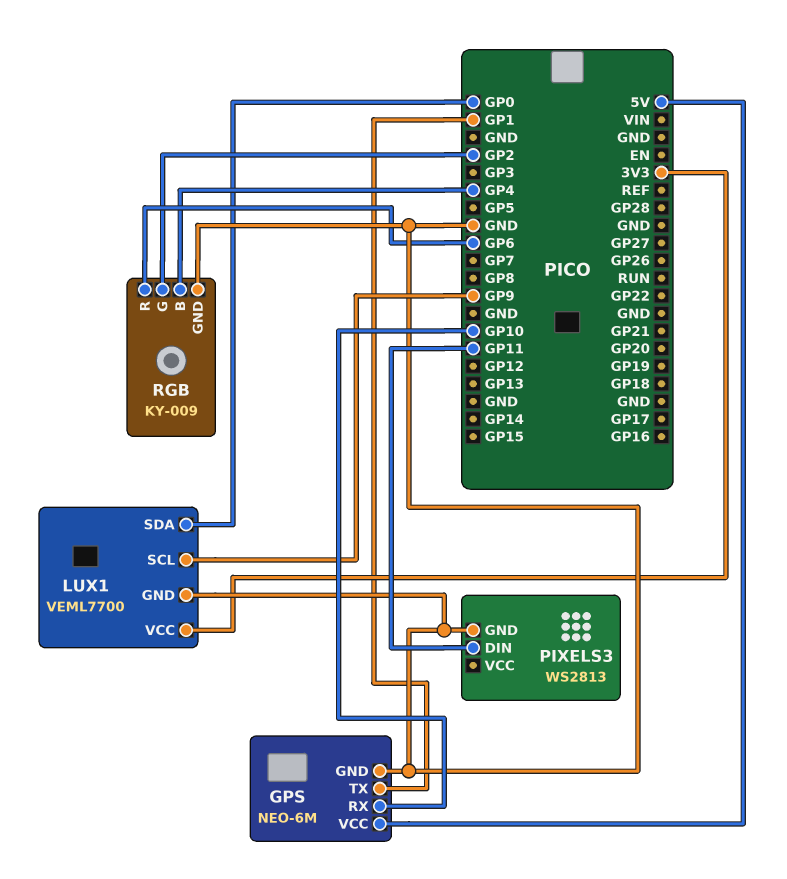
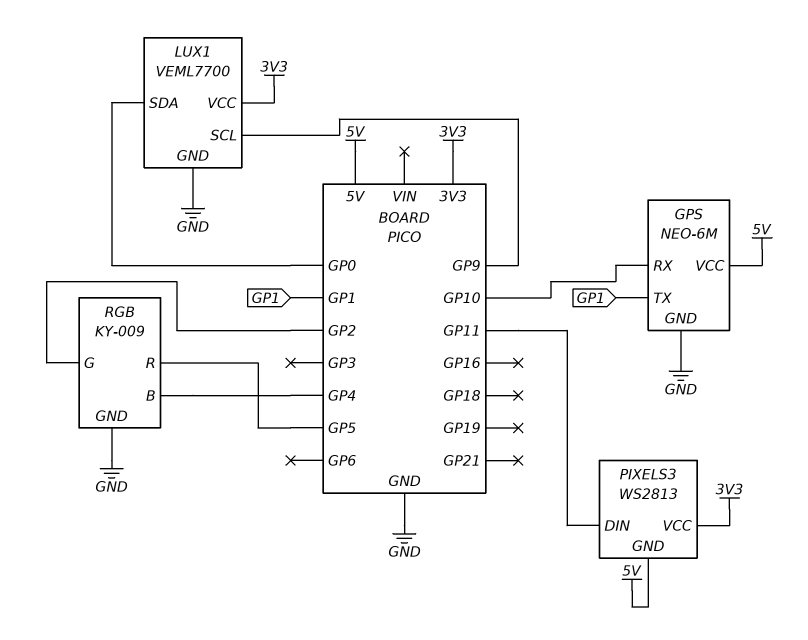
PIXELS3 pin GND: GND -> 5V
PIXELS3 pin VCC: none -> 3V3
RGB pin R: GP6 -> GP5

